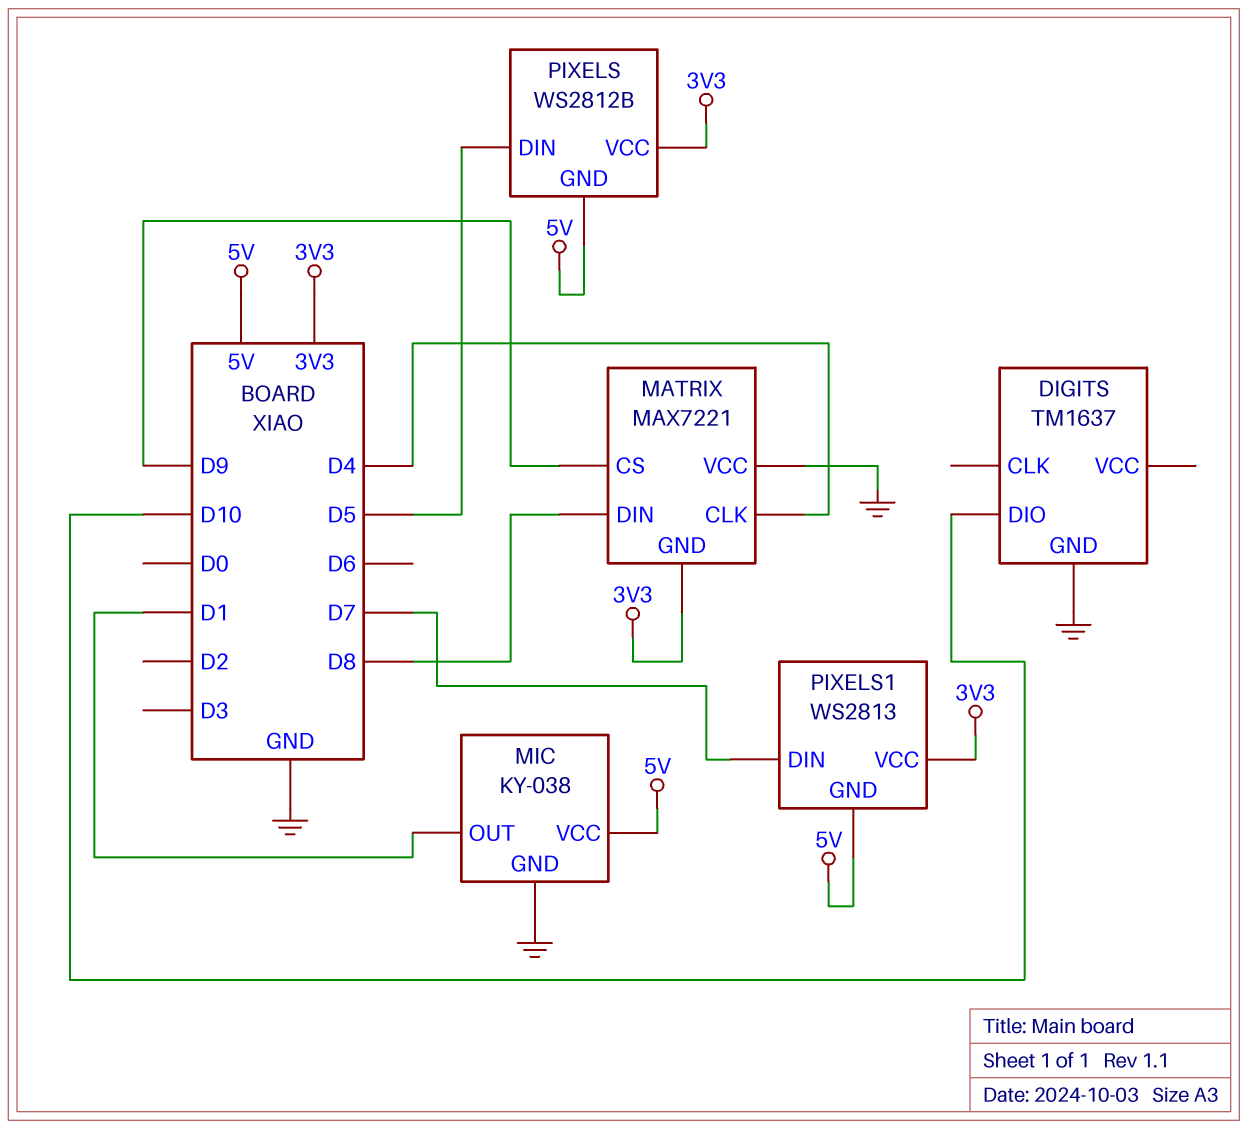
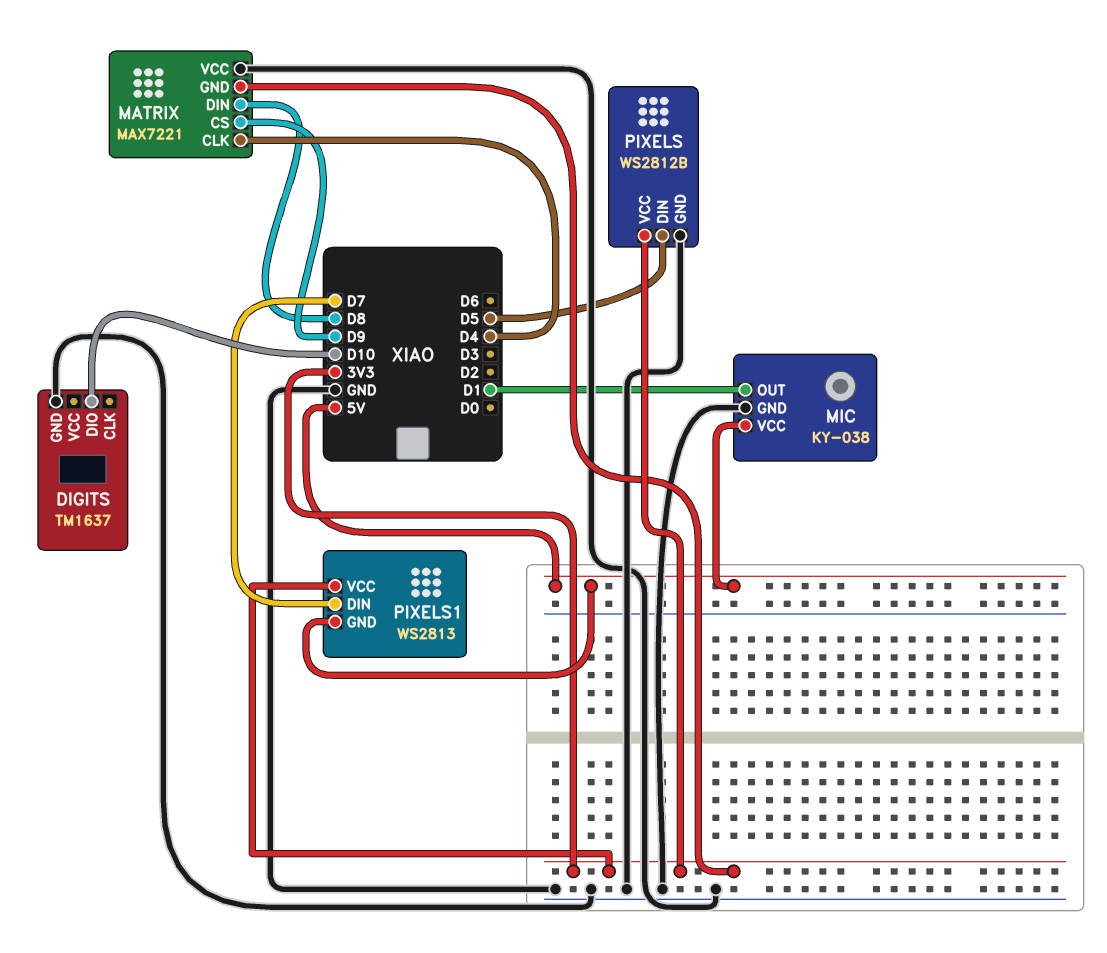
PIXELS pin GND: 5V -> GND

